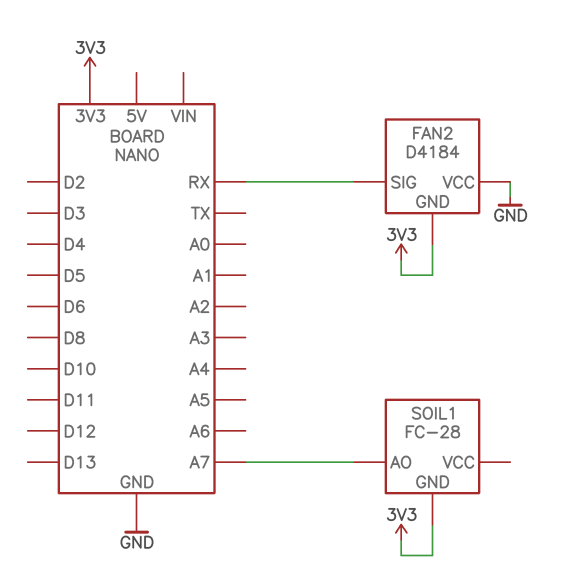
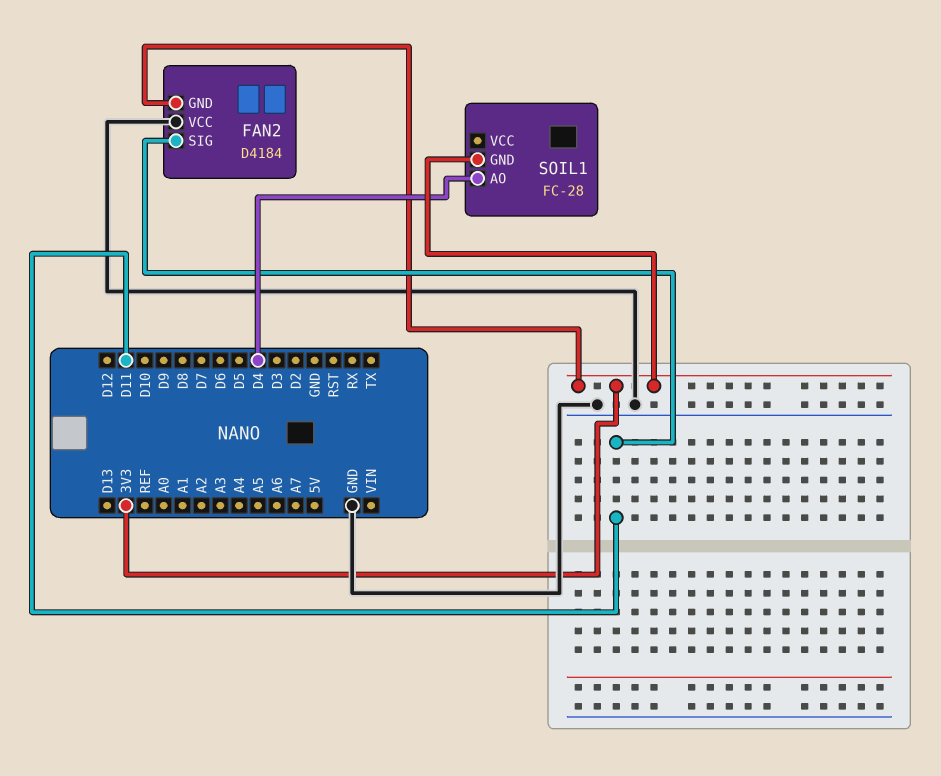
FAN2 pin SIG: RX -> D11
SOIL1 pin AO: A7 -> D4

